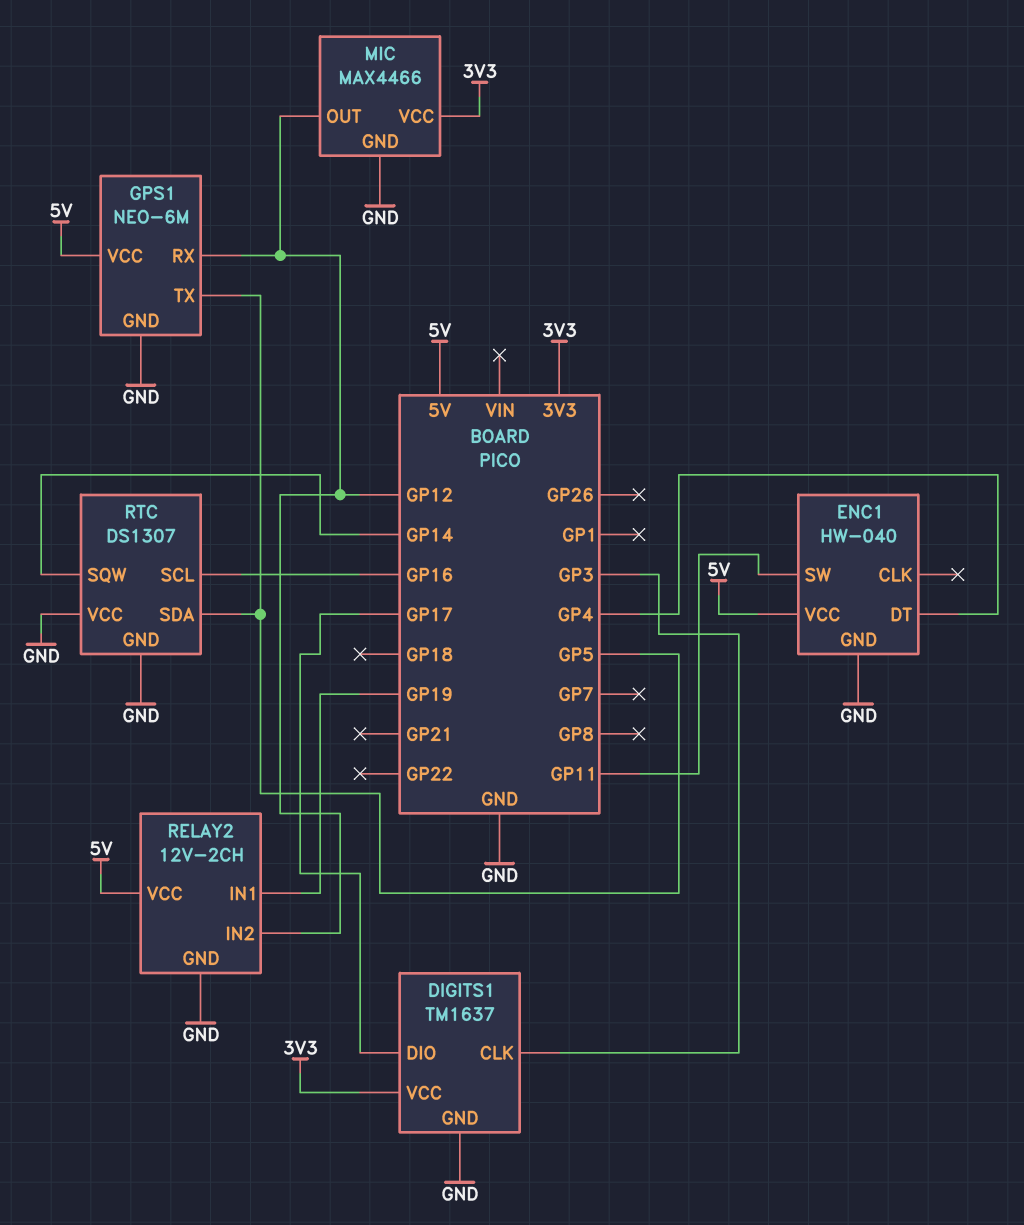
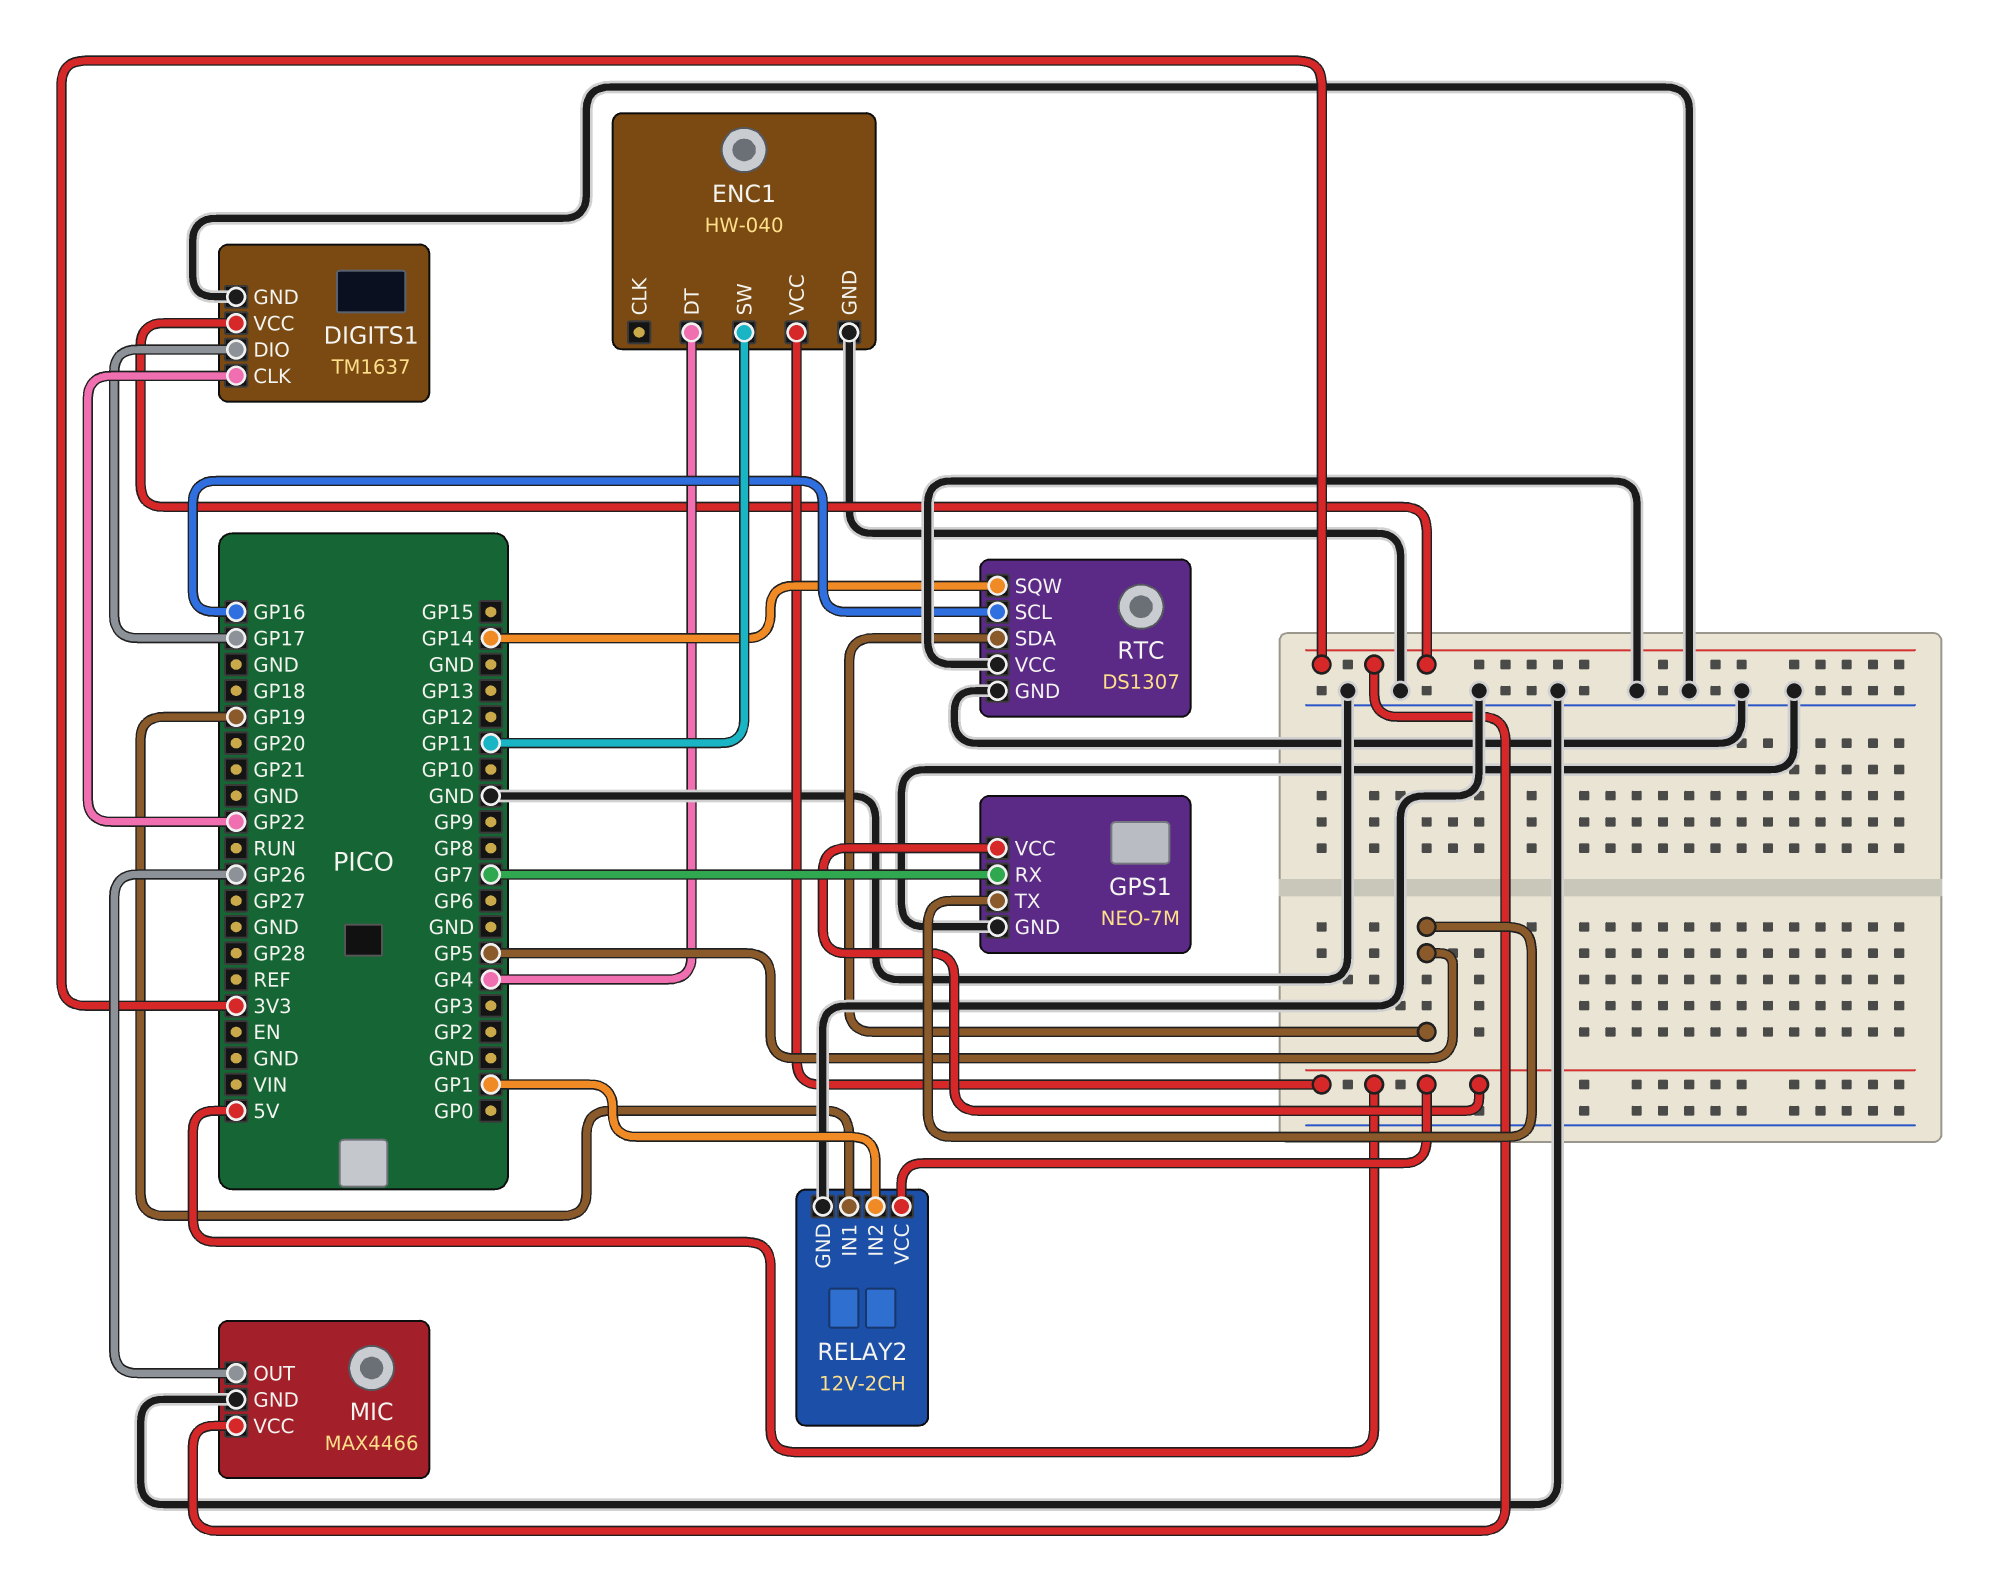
DIGITS1 pin CLK: GP3 -> GP22
GPS1: NEO-6M -> NEO-7M
GPS1 pin RX: GP12 -> GP7
MIC pin OUT: GP12 -> GP26
RELAY2 pin IN2: GP12 -> GP1

